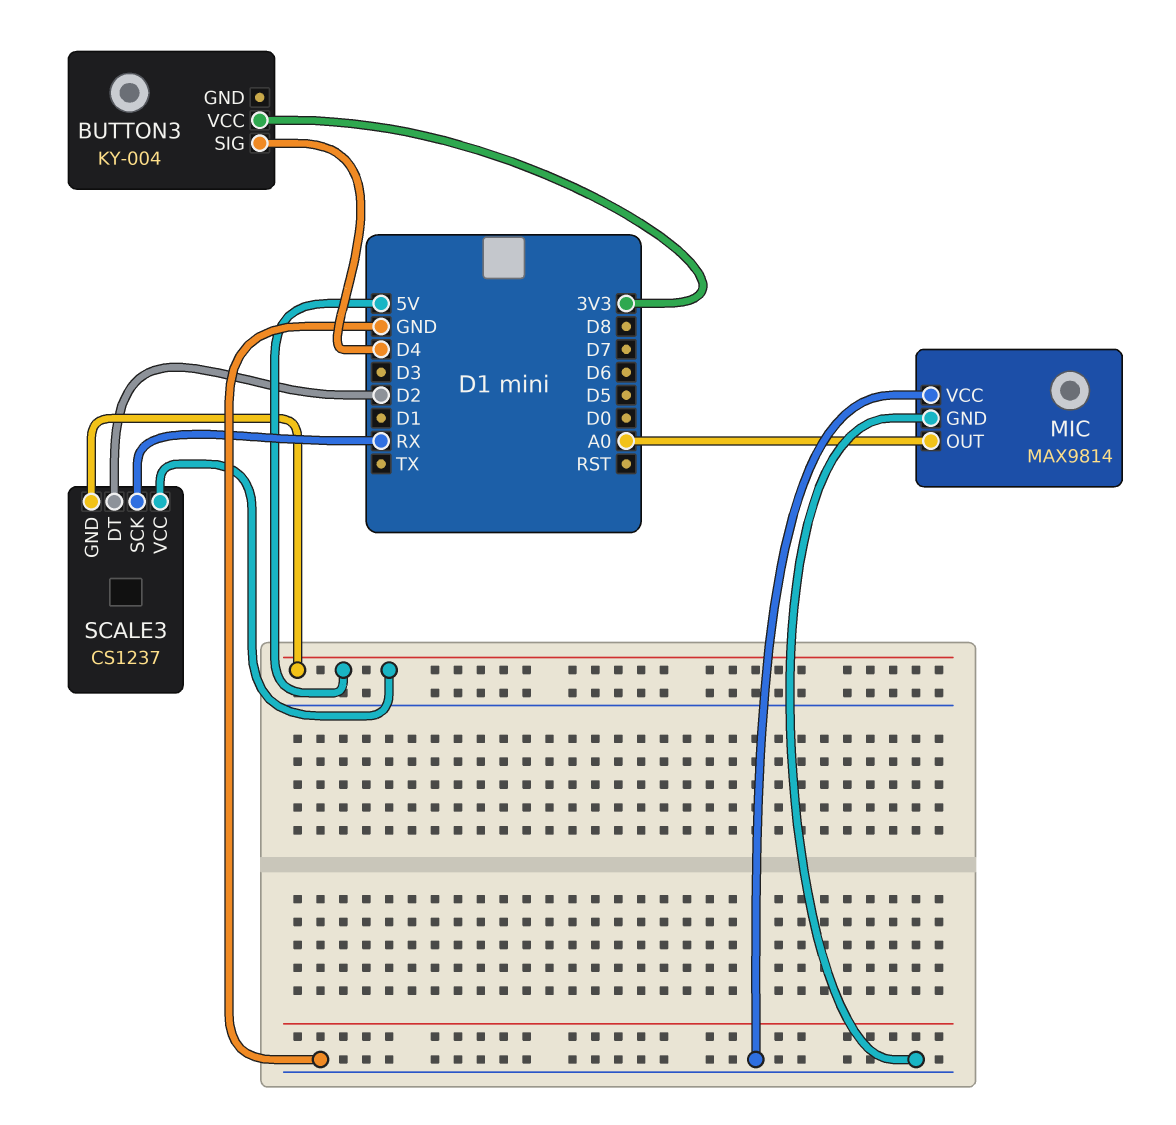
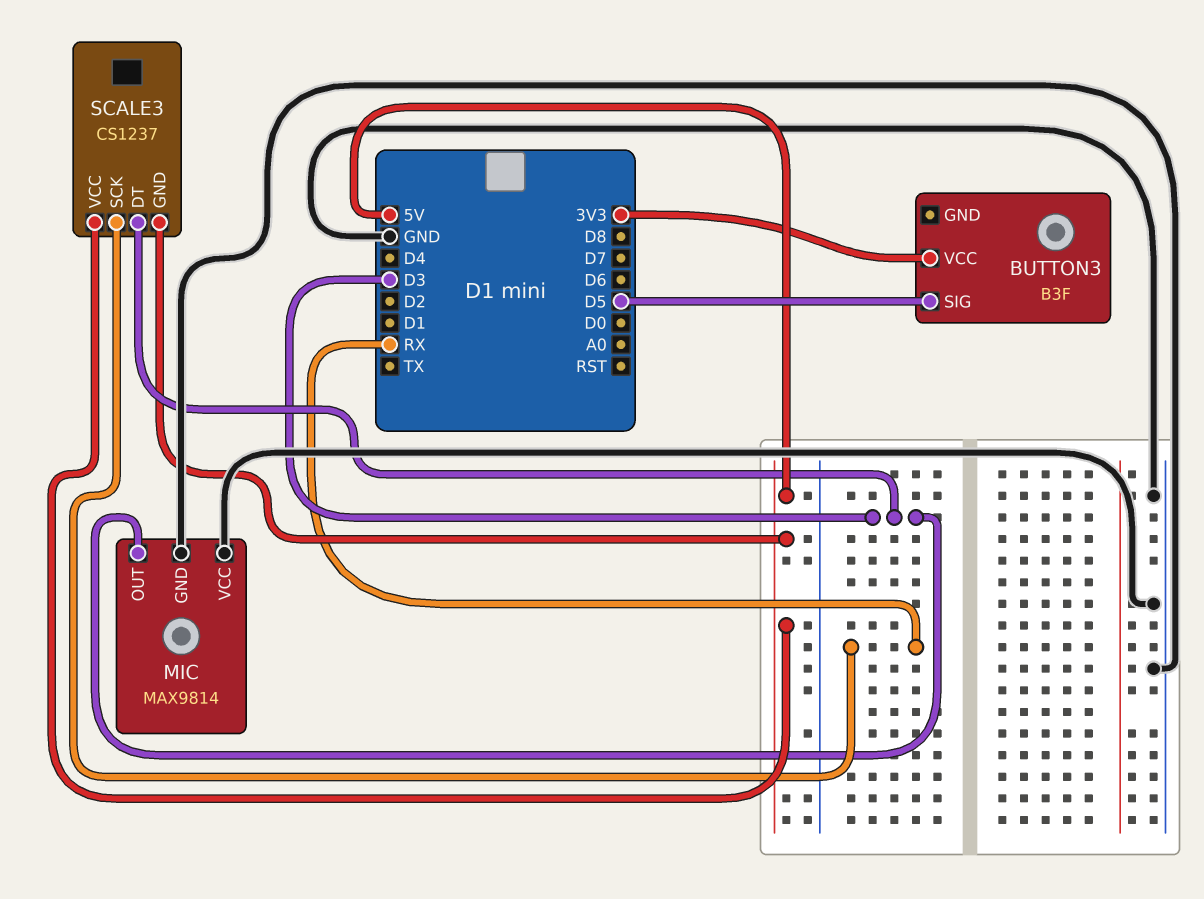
BUTTON3: KY-004 -> B3F
BUTTON3 pin SIG: D4 -> D5
MIC pin OUT: A0 -> D3
SCALE3 pin DT: D2 -> D3

